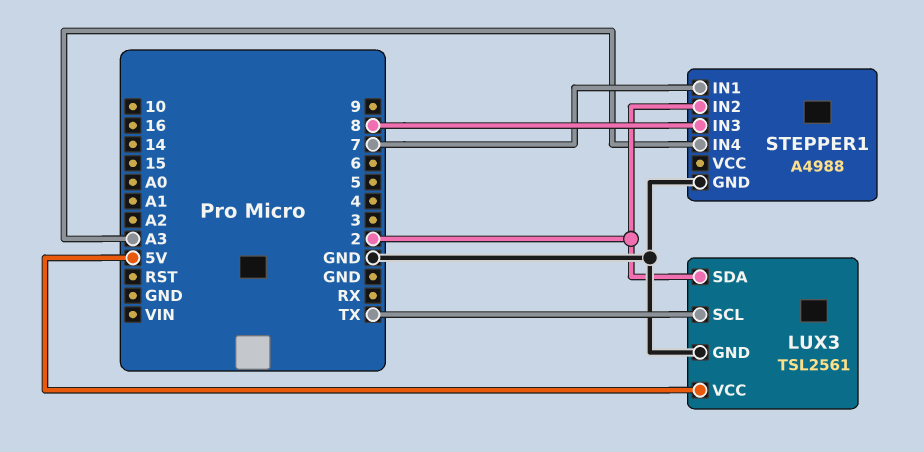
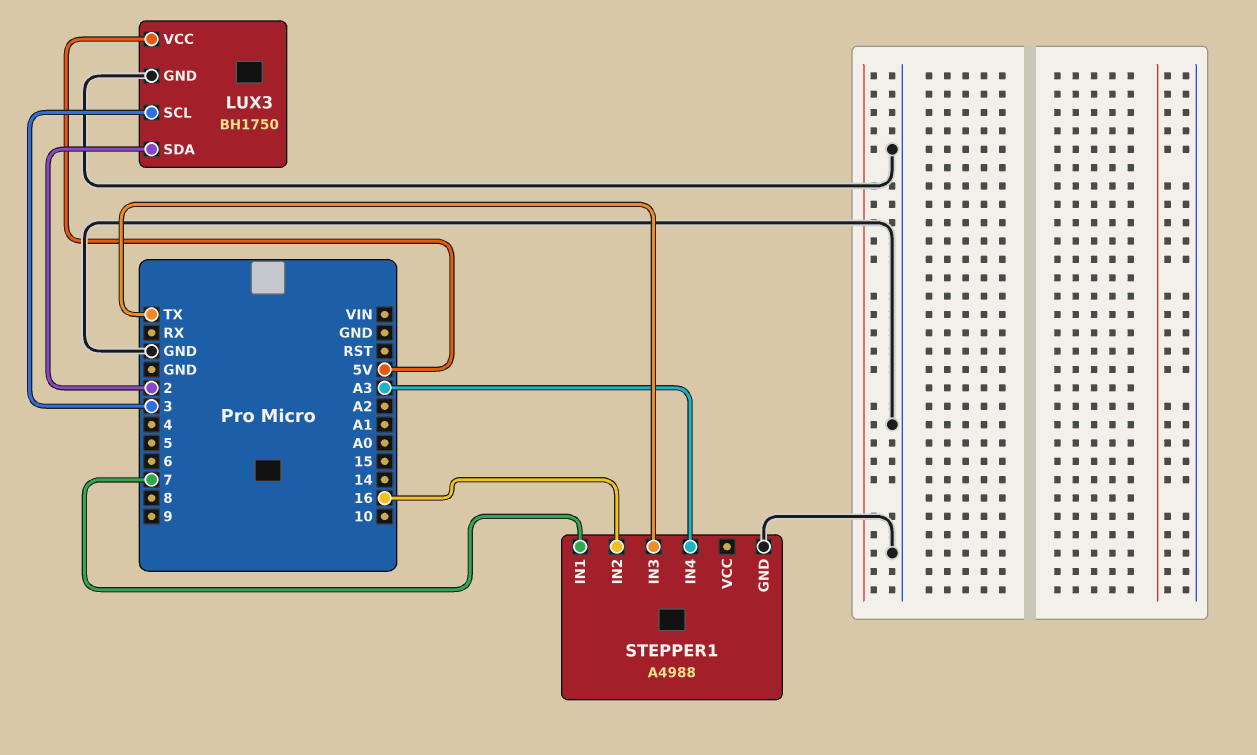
LUX3: TSL2561 -> BH1750
LUX3 pin SCL: TX -> 3
STEPPER1 pin IN2: 2 -> 16
STEPPER1 pin IN3: 8 -> TX

